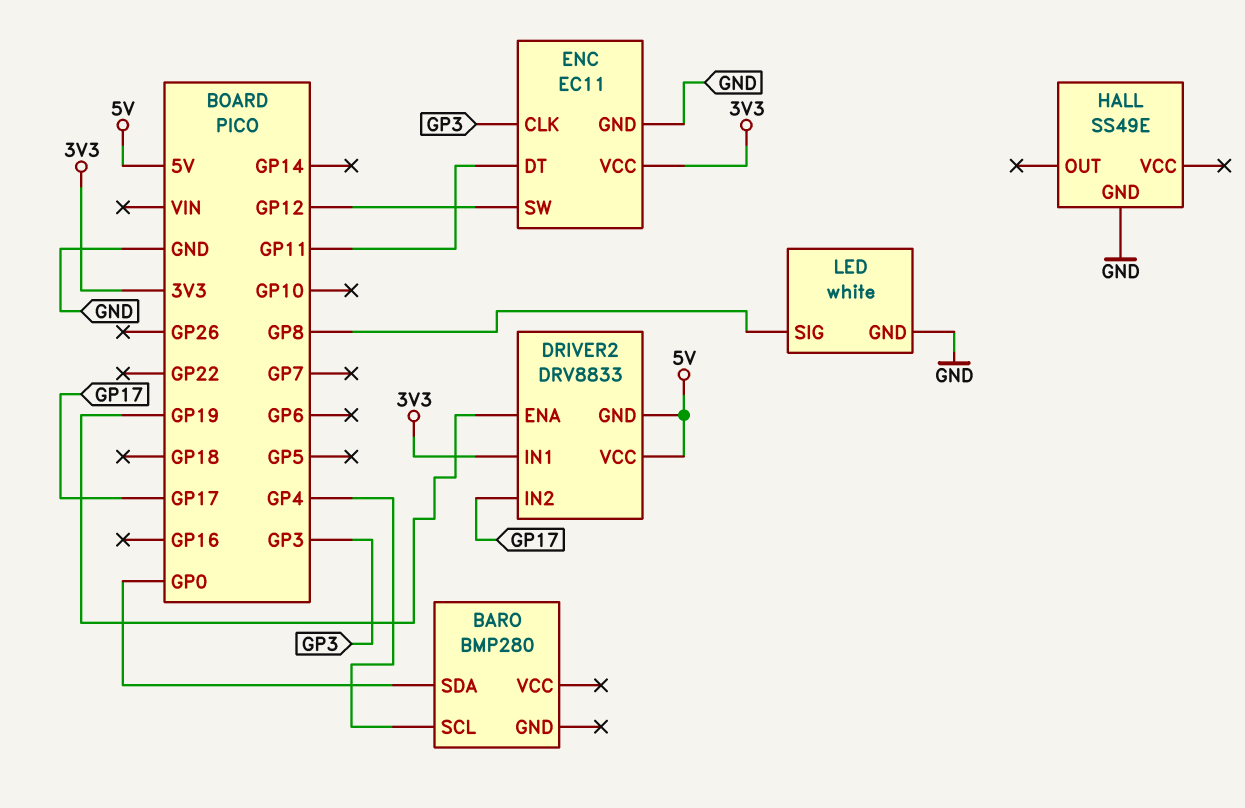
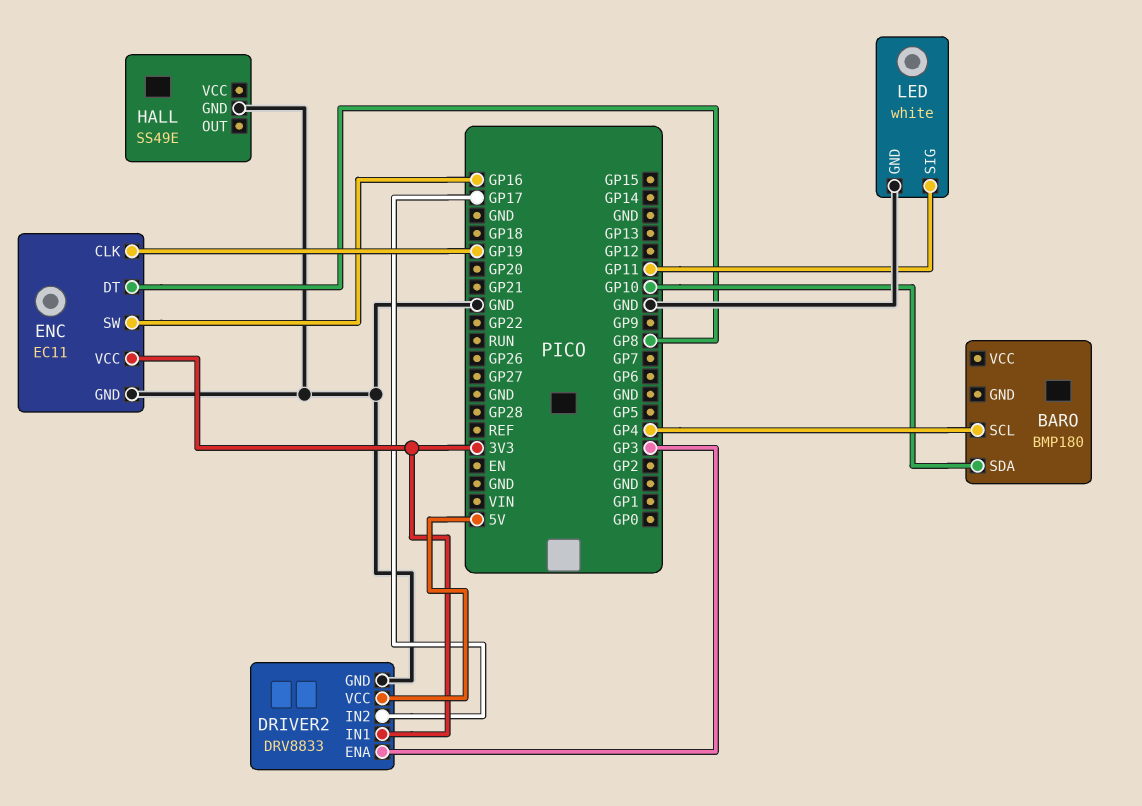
BARO: BMP280 -> BMP180
BARO pin SDA: GP0 -> GP10
DRIVER2 pin ENA: GP19 -> GP3
DRIVER2 pin GND: 5V -> GND
ENC pin CLK: GP3 -> GP19
ENC pin DT: GP11 -> GP8
ENC pin SW: GP12 -> GP16
LED pin SIG: GP8 -> GP11

